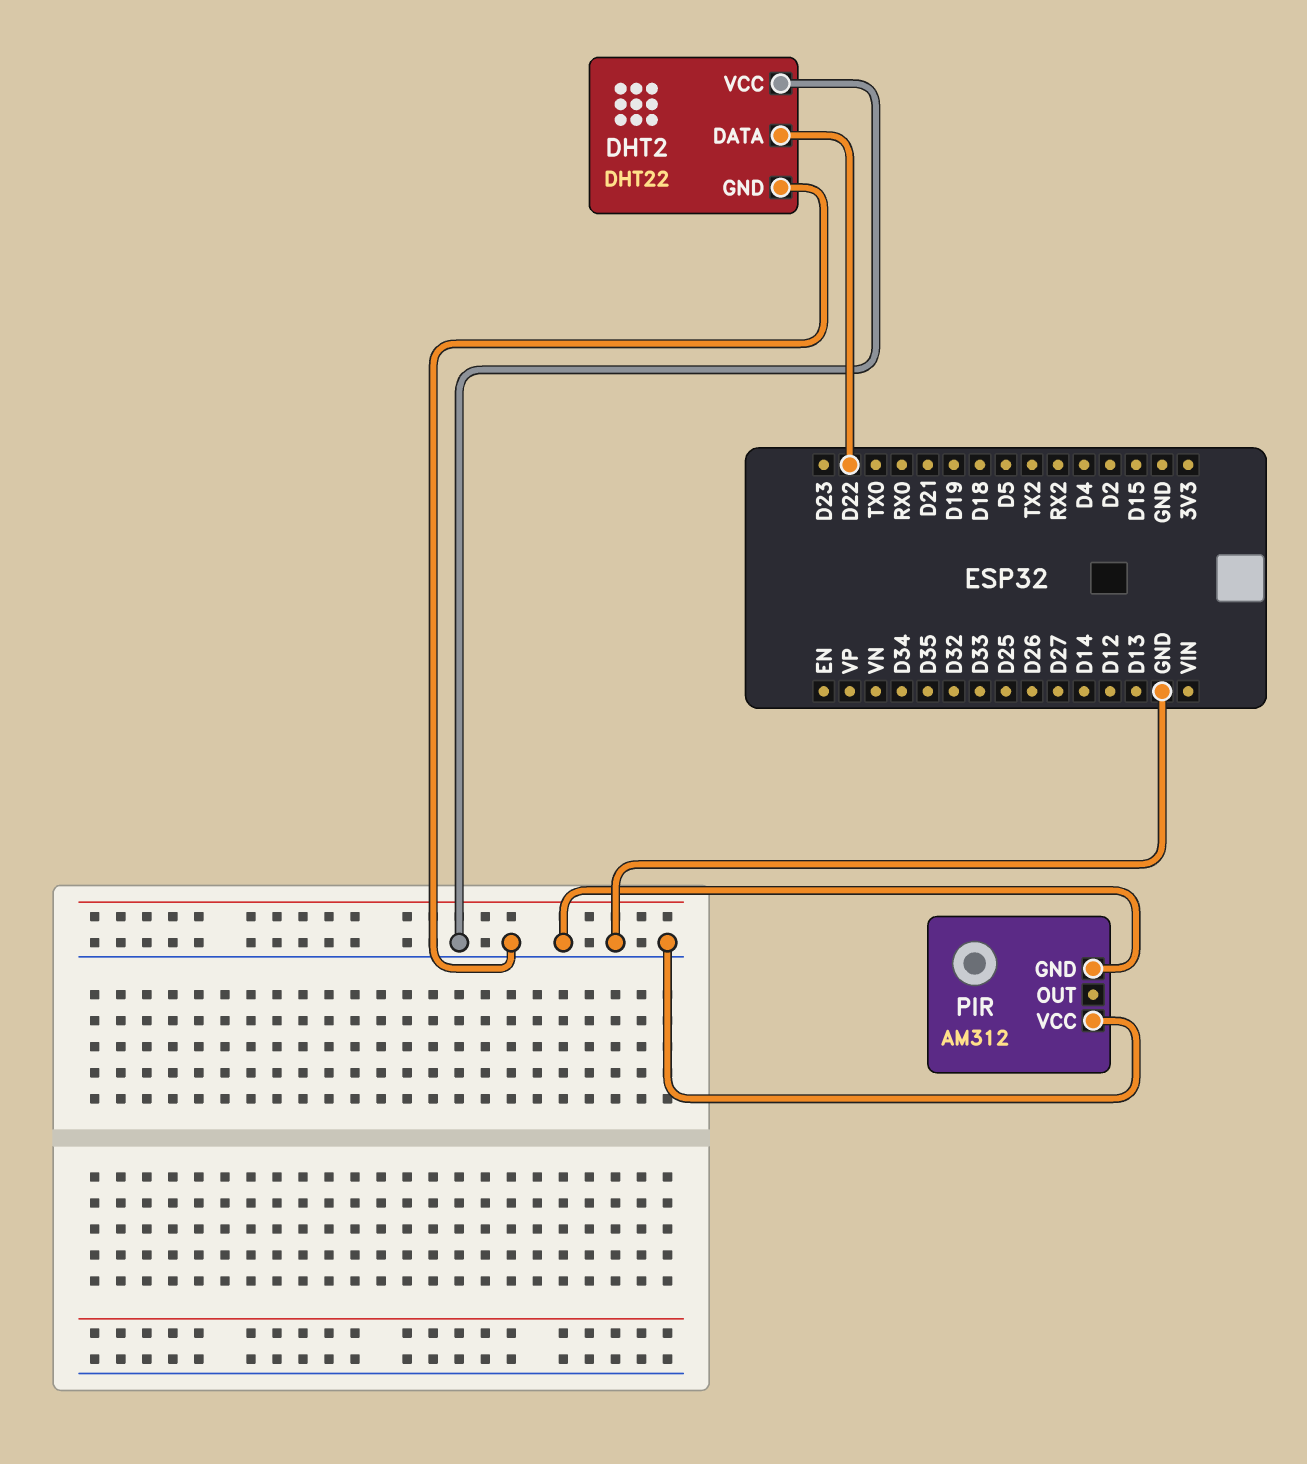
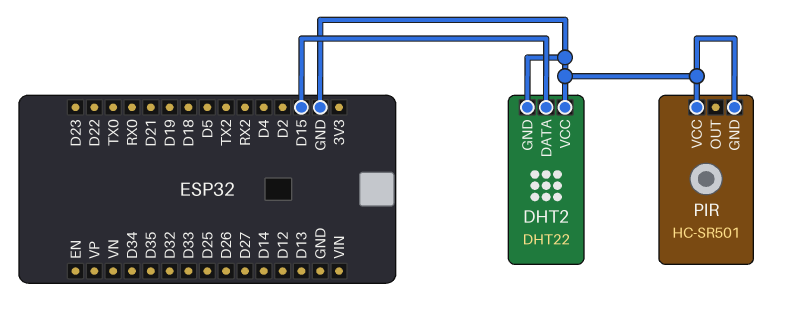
DHT2 pin DATA: D22 -> D15
PIR: AM312 -> HC-SR501

